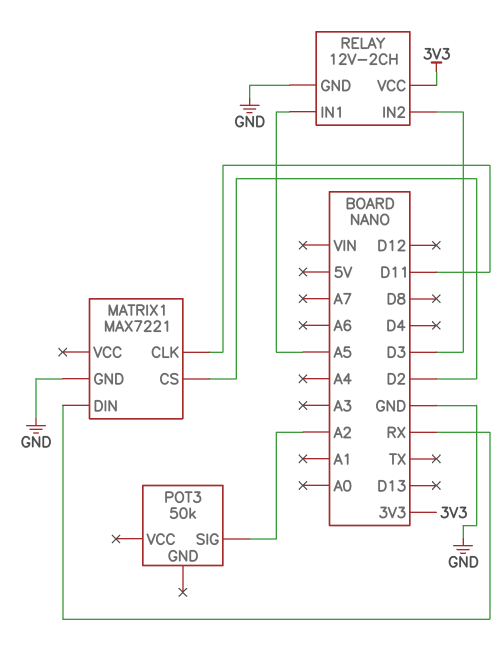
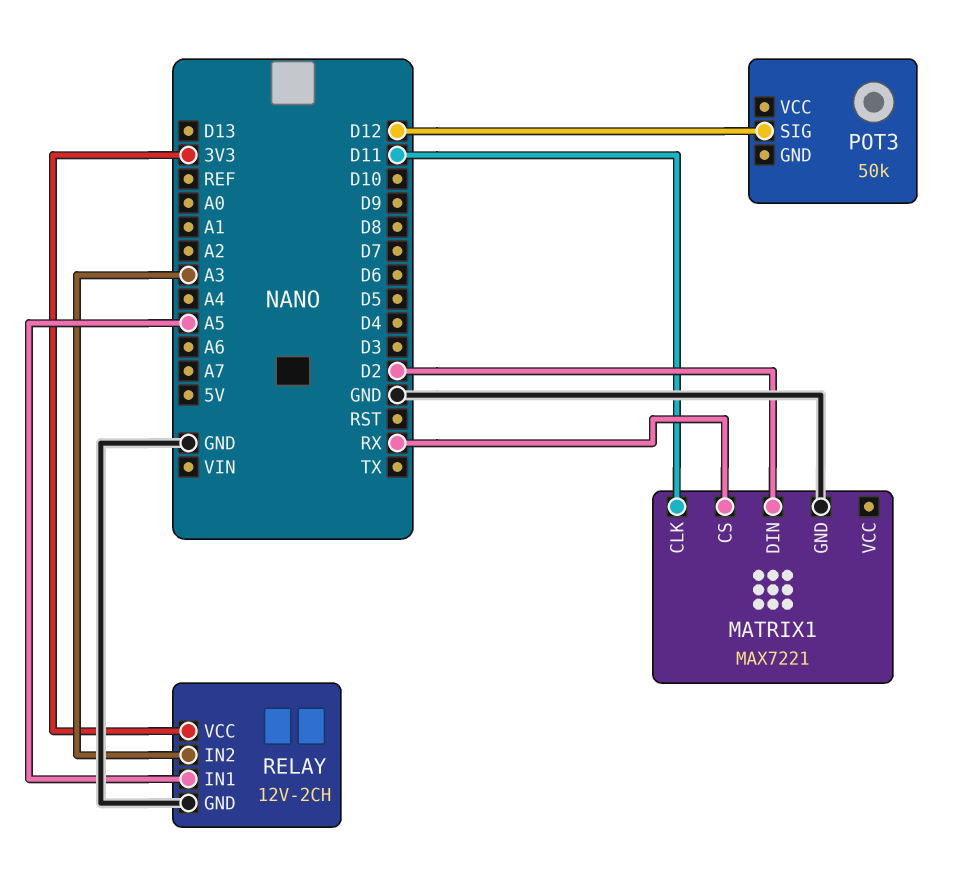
MATRIX1 pin CS: D2 -> RX
MATRIX1 pin DIN: RX -> D2
POT3 pin SIG: A2 -> D12
RELAY pin IN2: D3 -> A3

